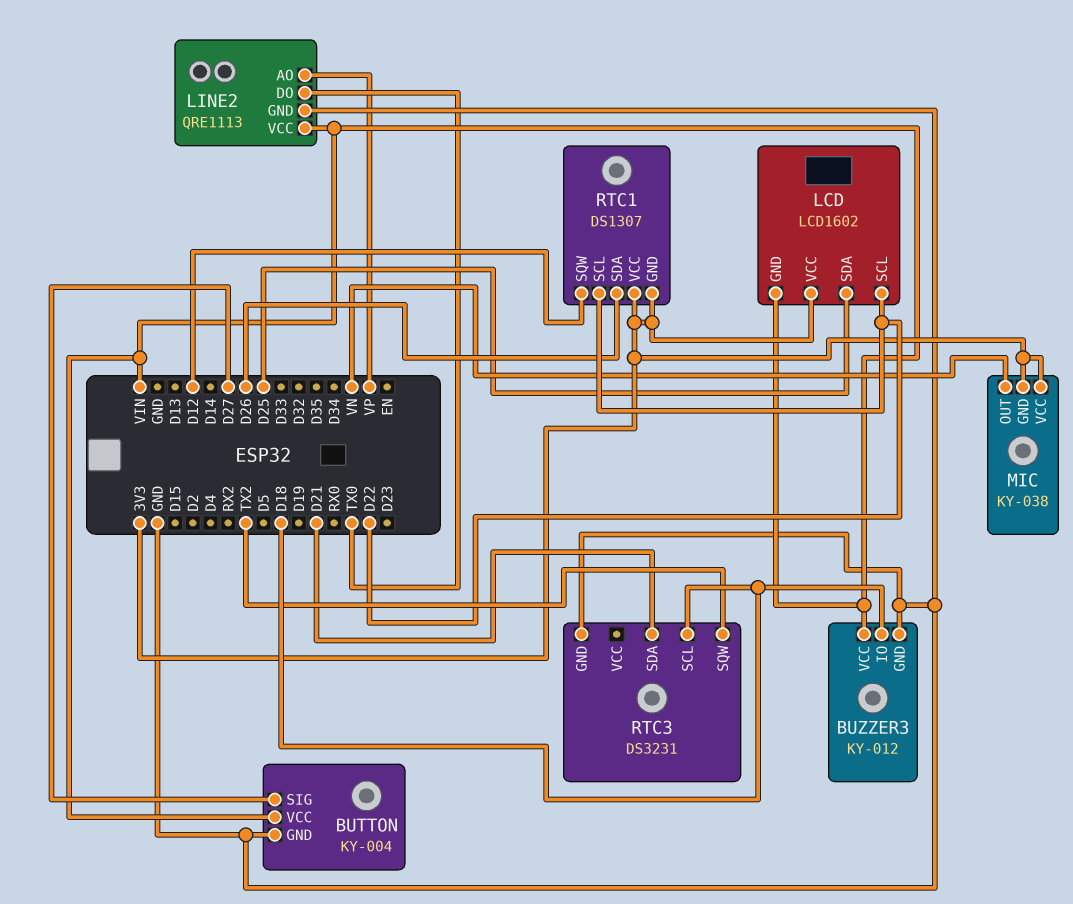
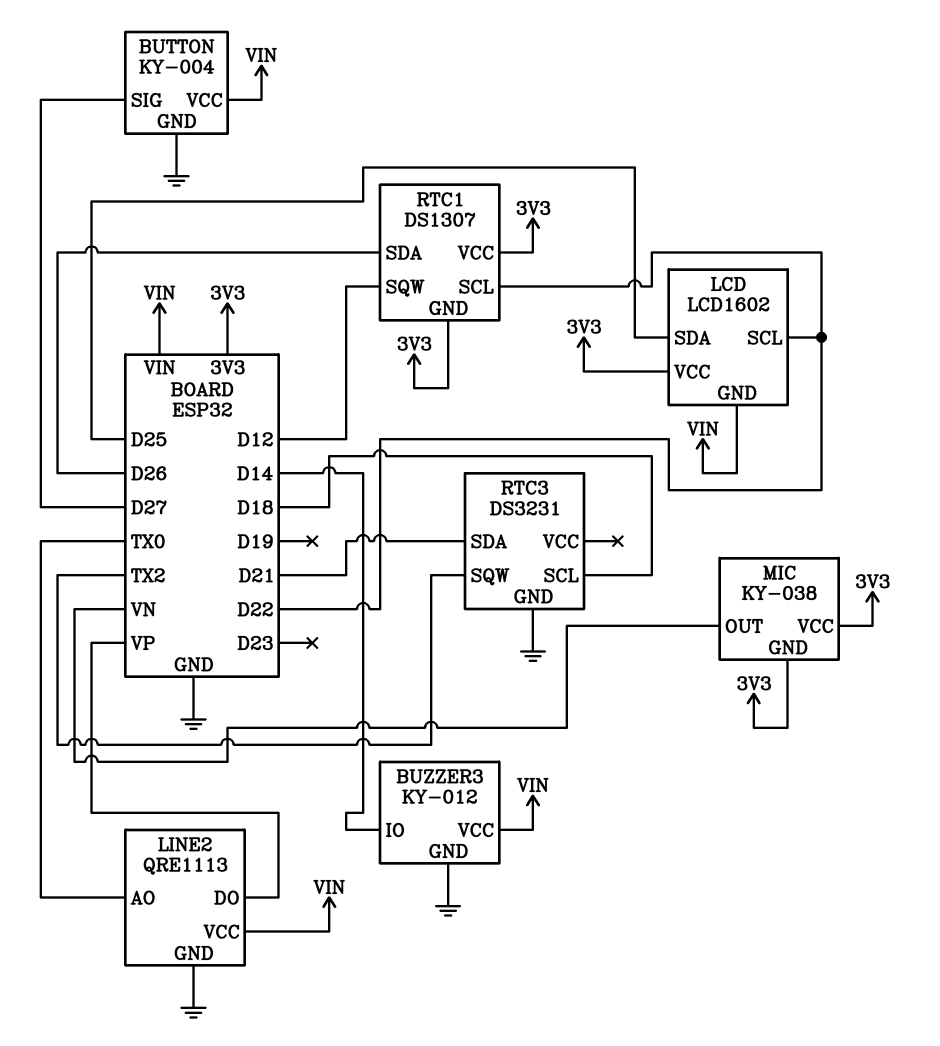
BUZZER3 pin IO: D18 -> D14
LINE2 pin AO: VP -> TX0
LINE2 pin DO: TX0 -> VP

